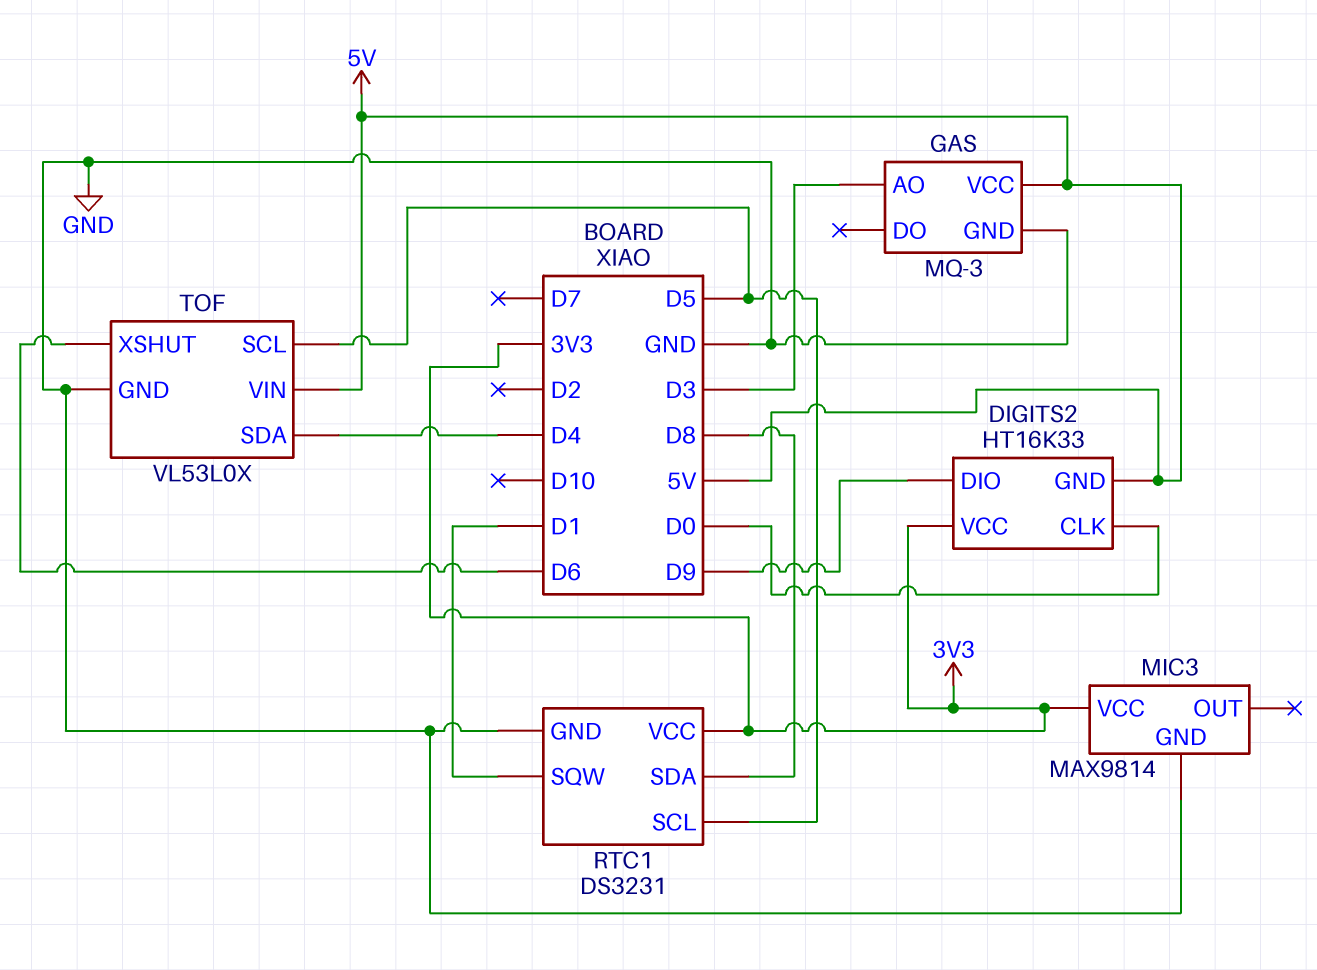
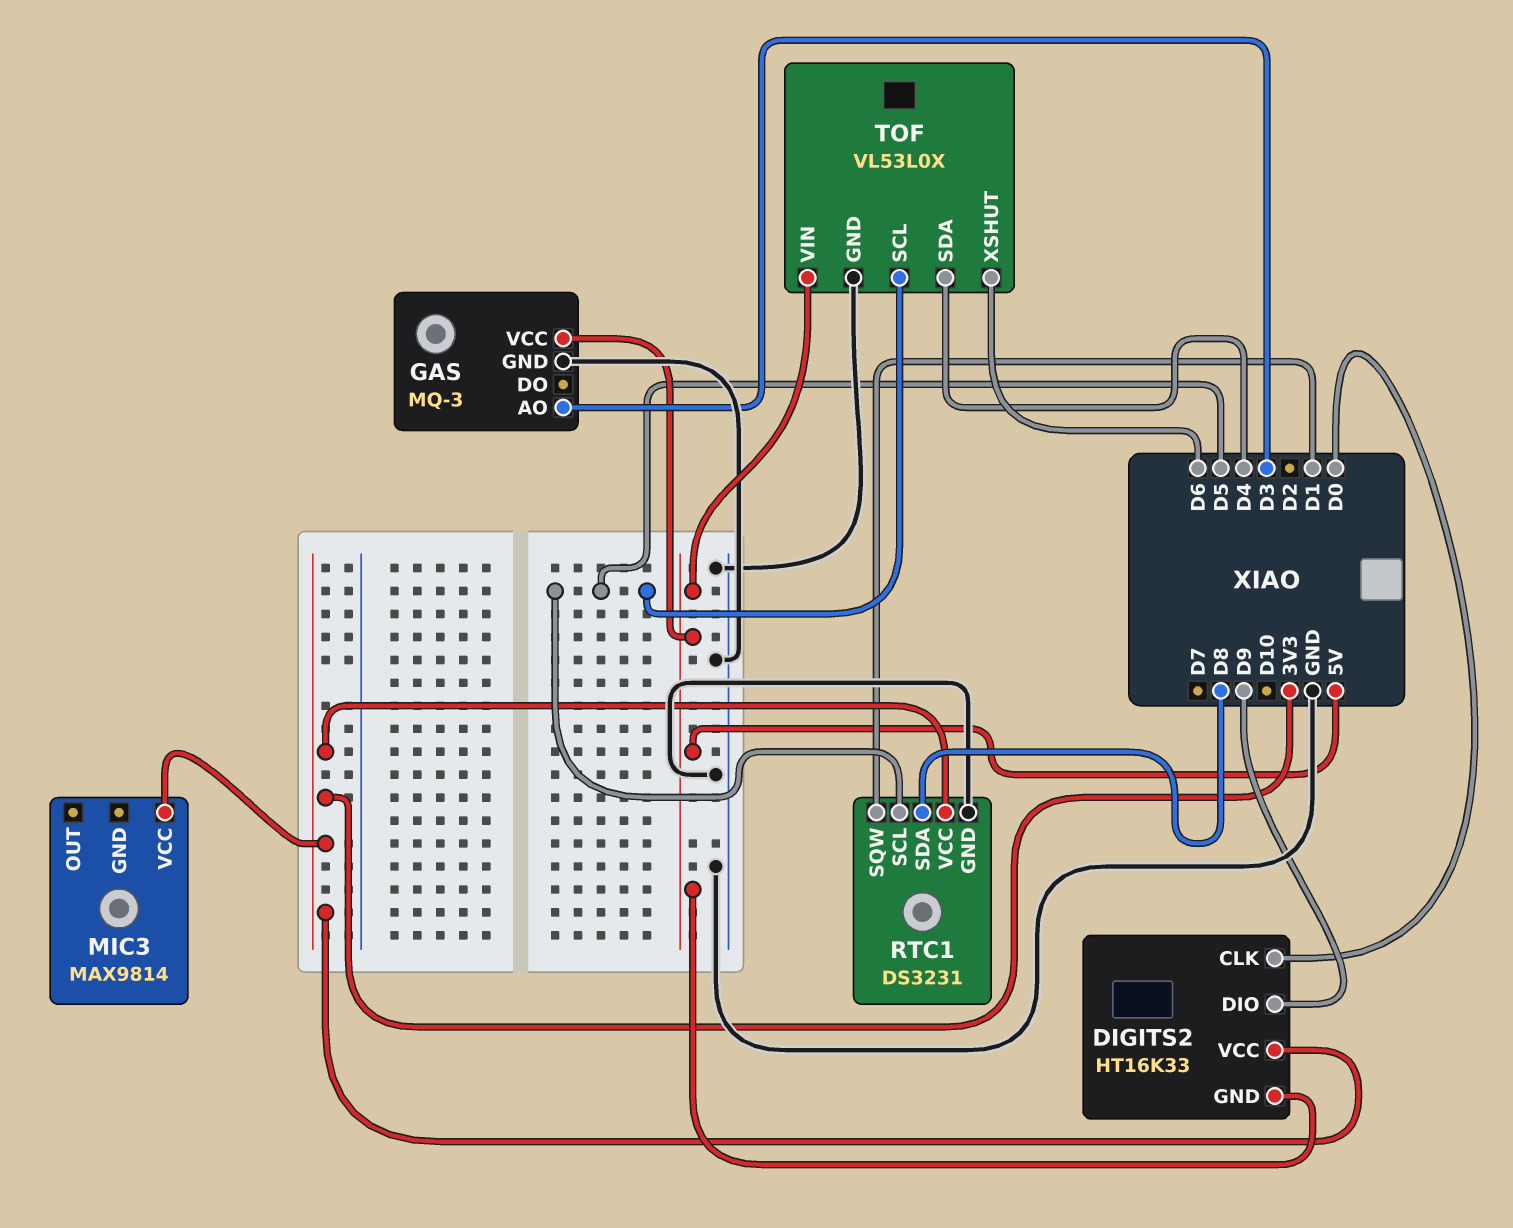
MIC3 pin GND: GND -> none

